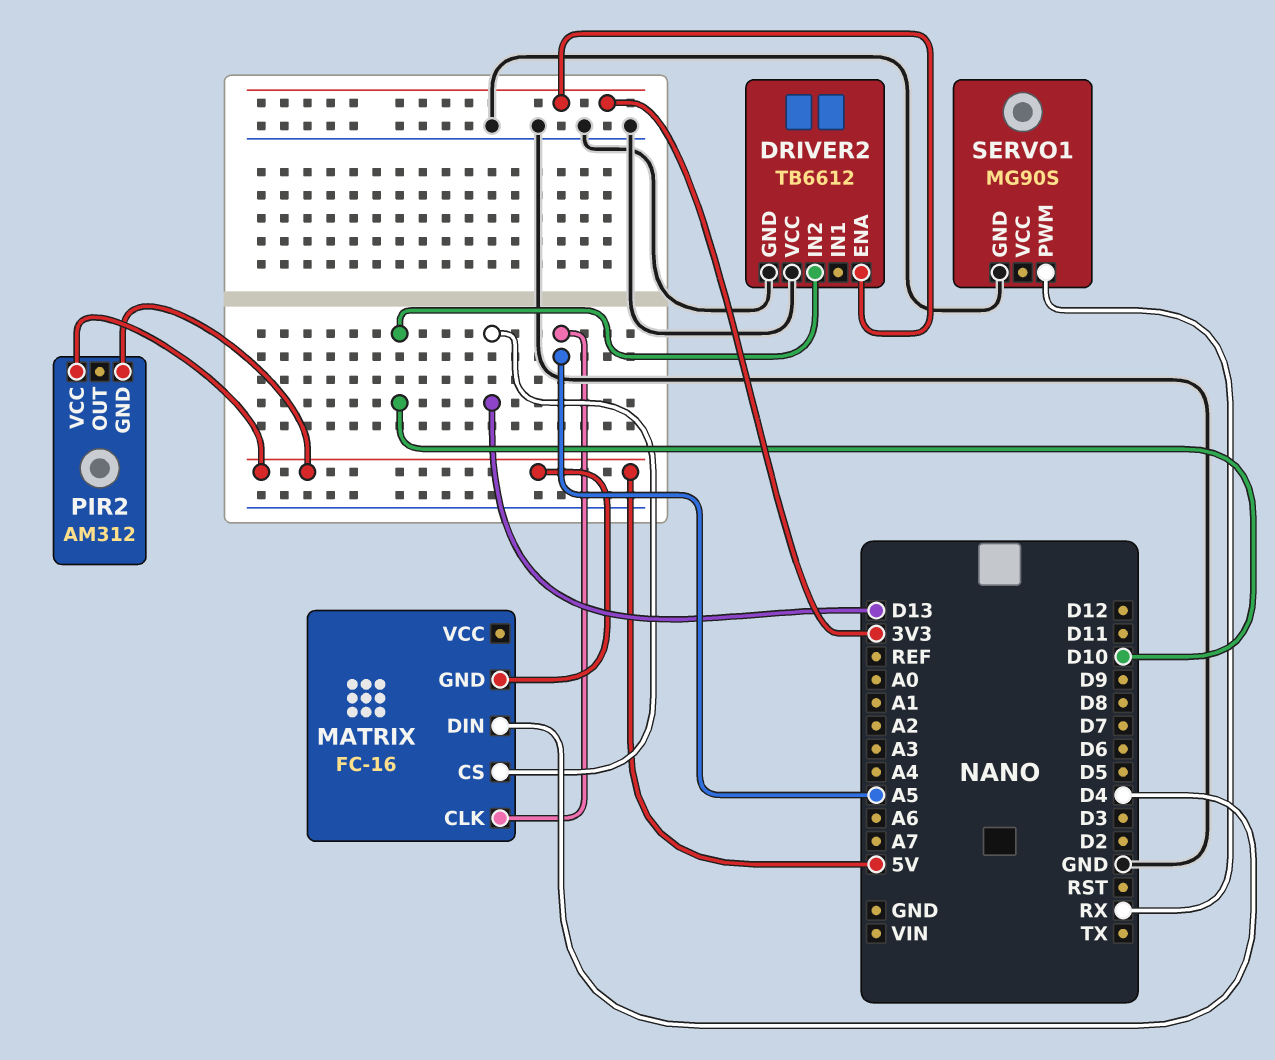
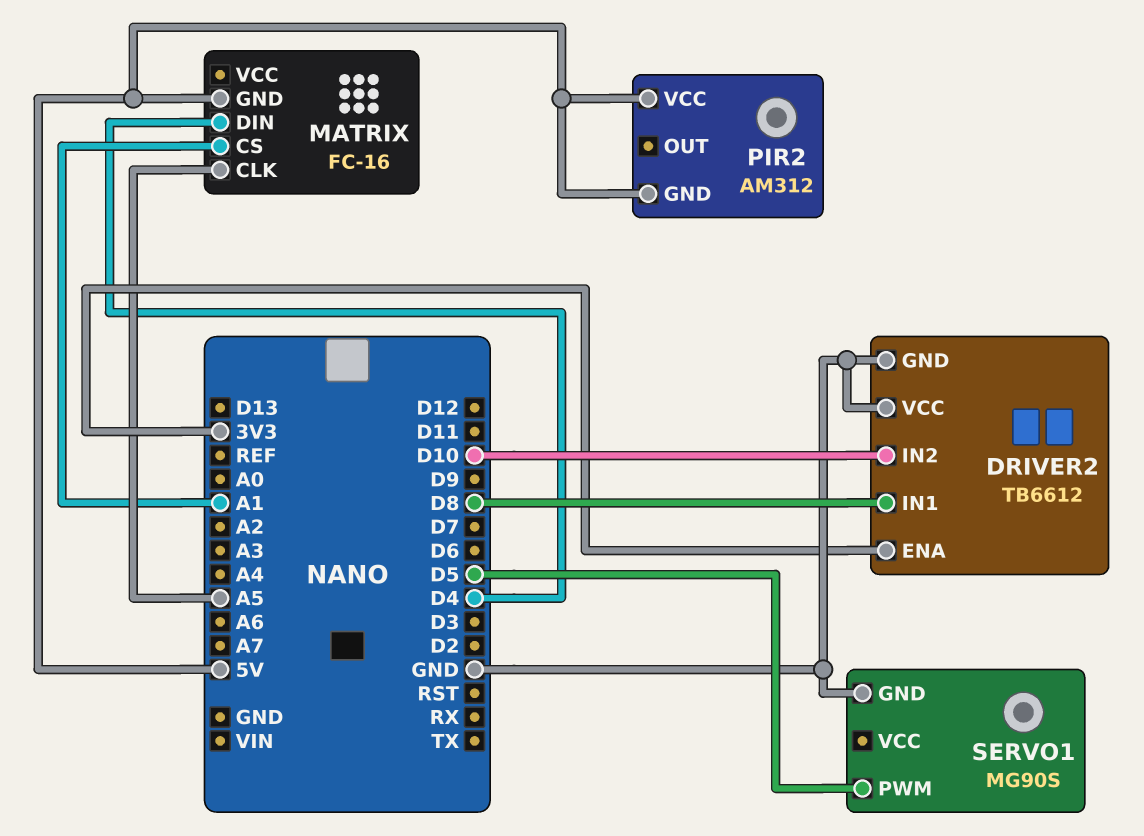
DRIVER2 pin IN1: none -> D8
MATRIX pin CS: D13 -> A1
SERVO1 pin PWM: RX -> D5

